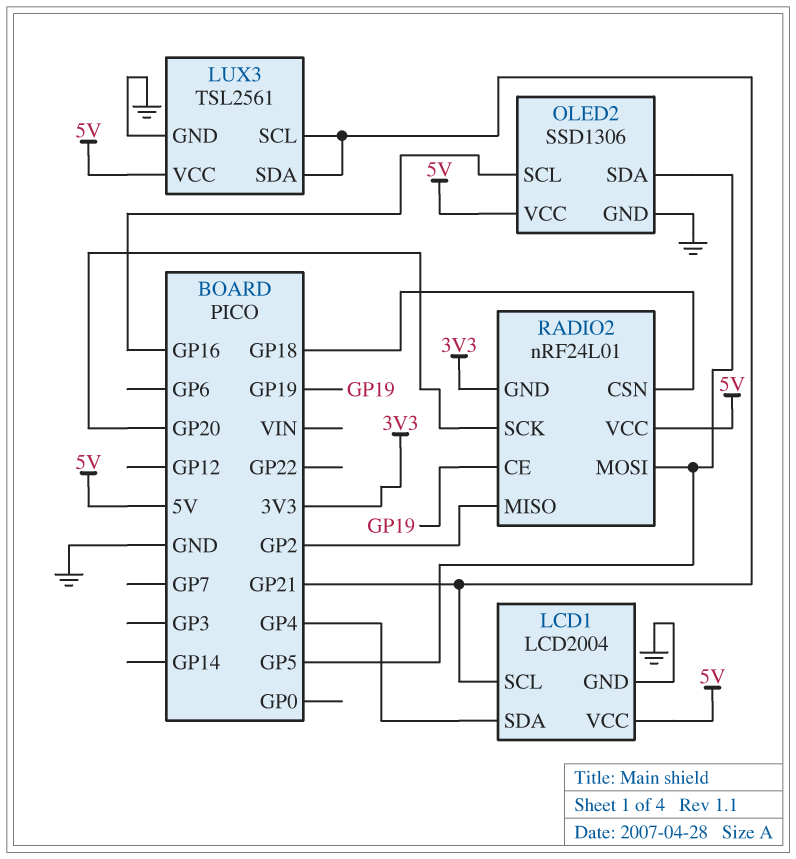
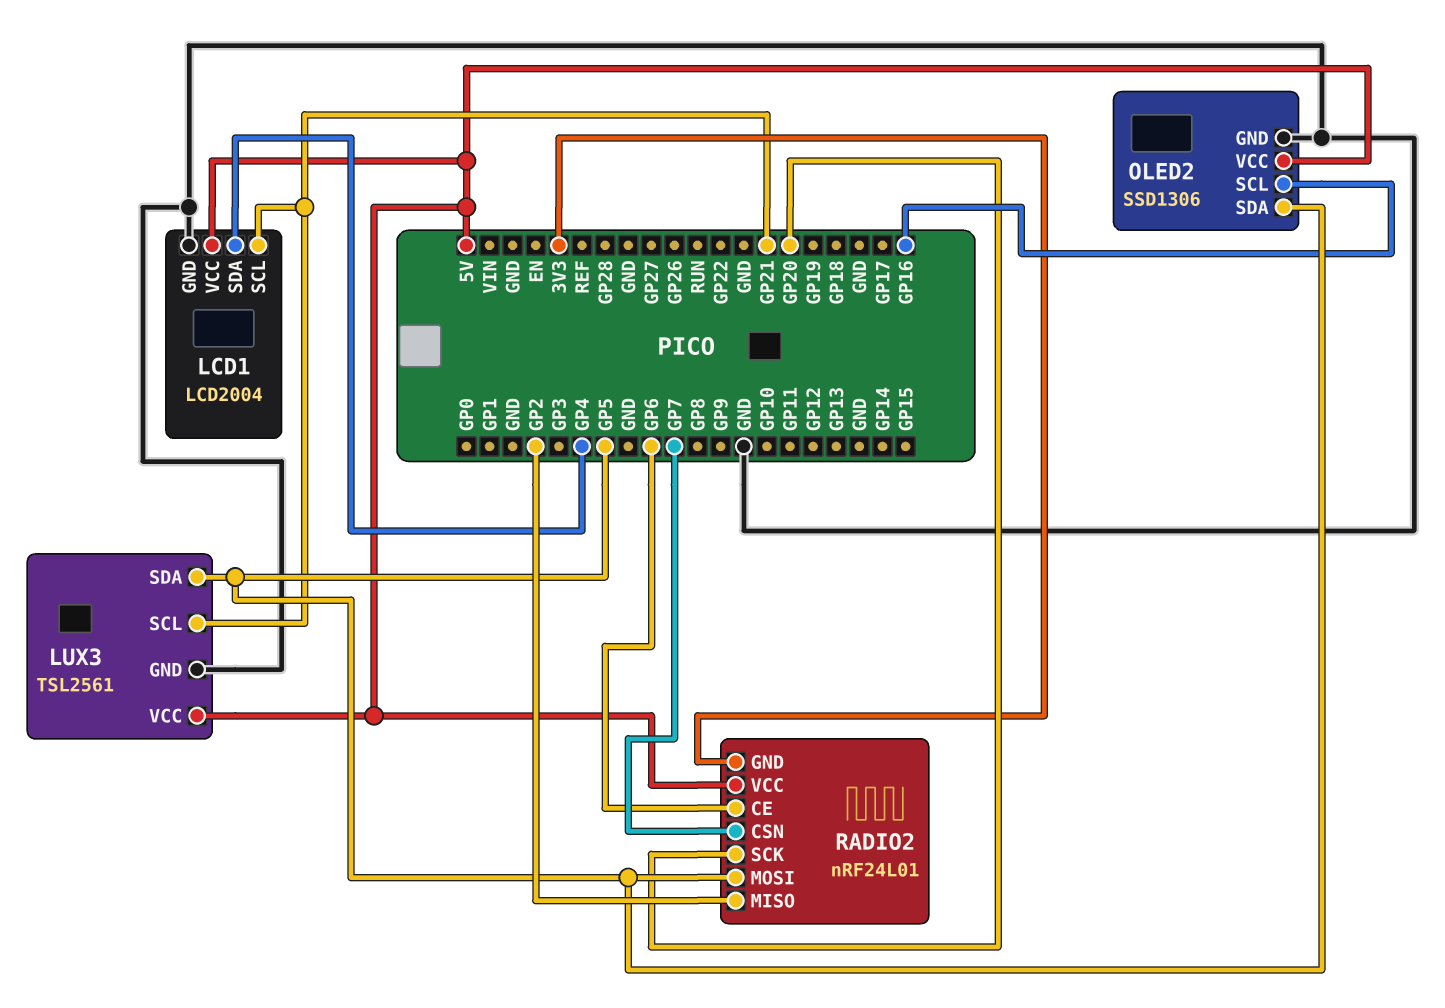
LUX3 pin SDA: GP21 -> GP5
RADIO2 pin CE: GP19 -> GP6
RADIO2 pin CSN: GP18 -> GP7

